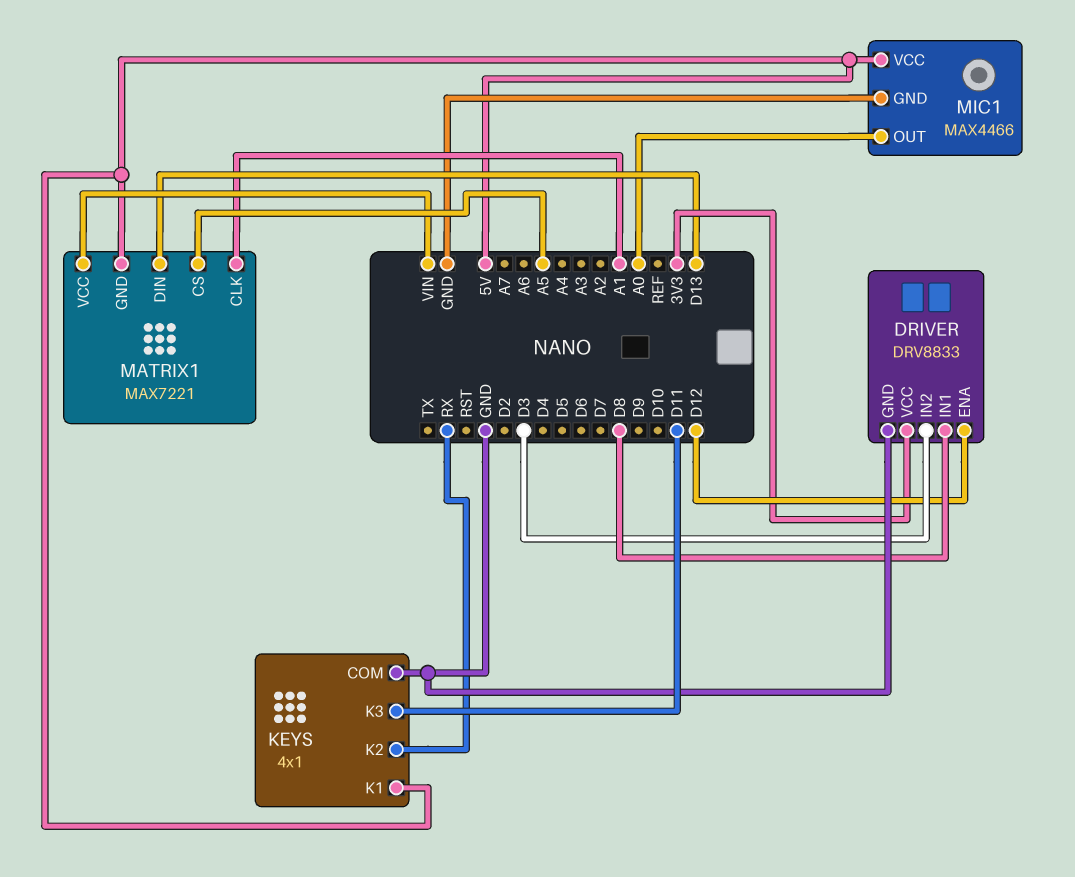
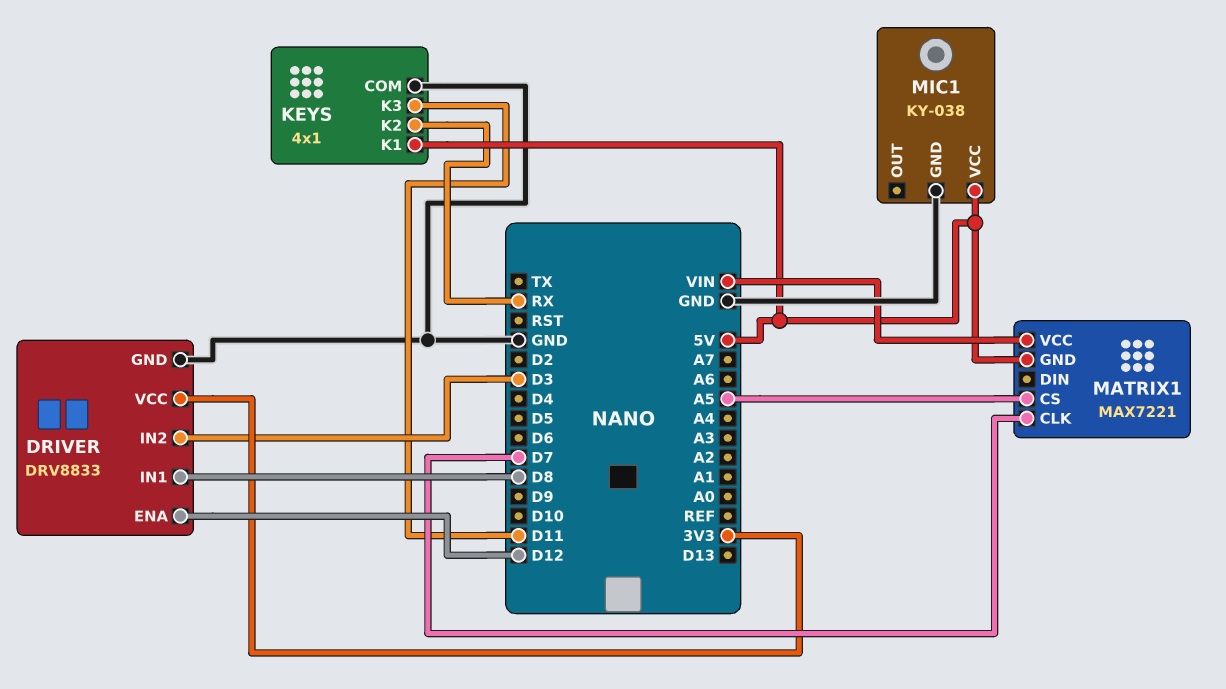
MATRIX1 pin CLK: A1 -> D7
MATRIX1 pin DIN: D13 -> none
MIC1: MAX4466 -> KY-038
MIC1 pin OUT: A0 -> none

